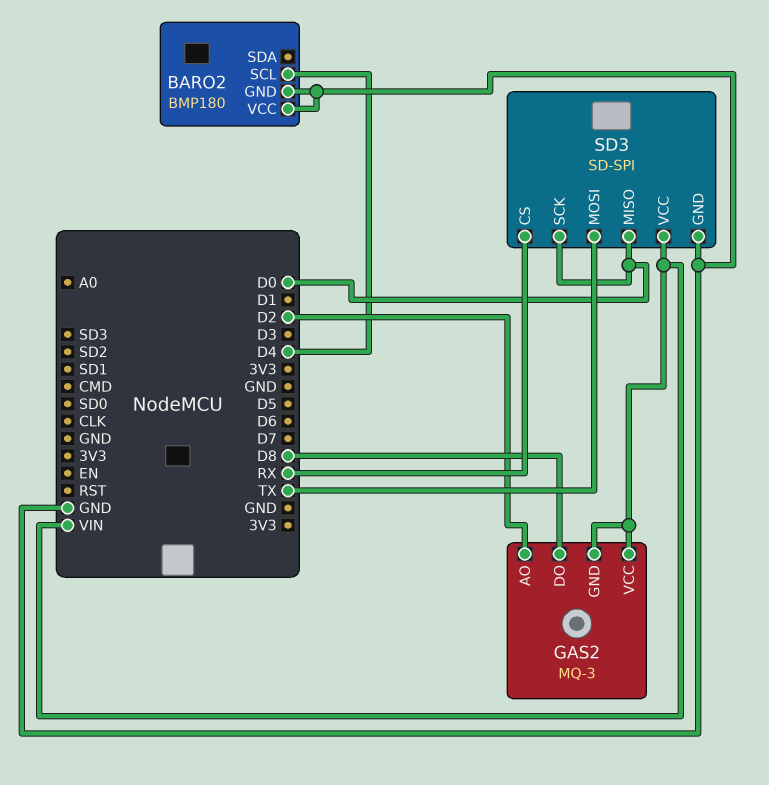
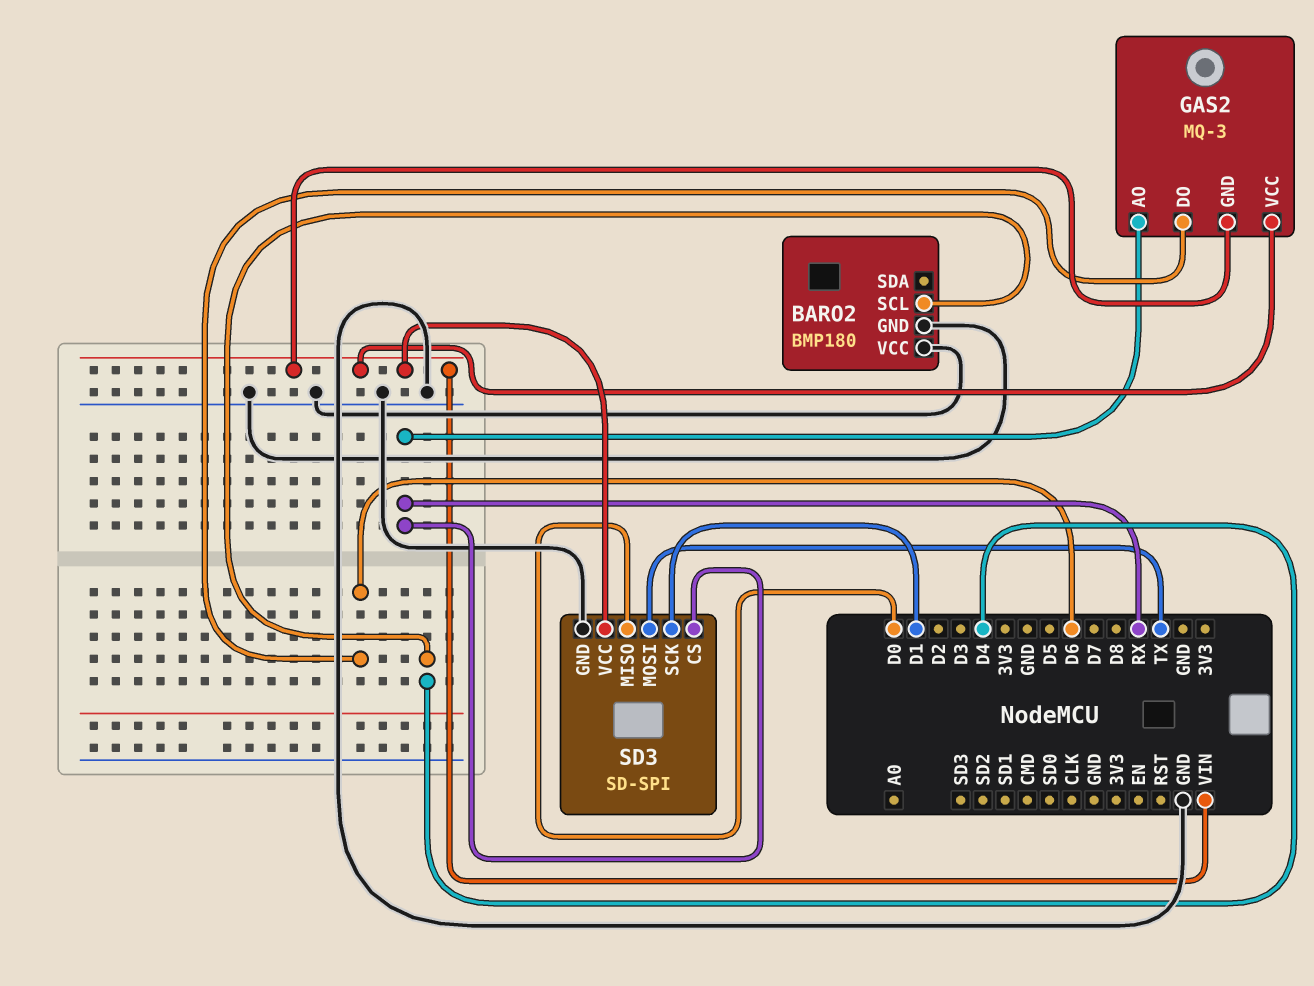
GAS2 pin AO: D2 -> RX
GAS2 pin DO: D8 -> D6
SD3 pin SCK: D0 -> D1

